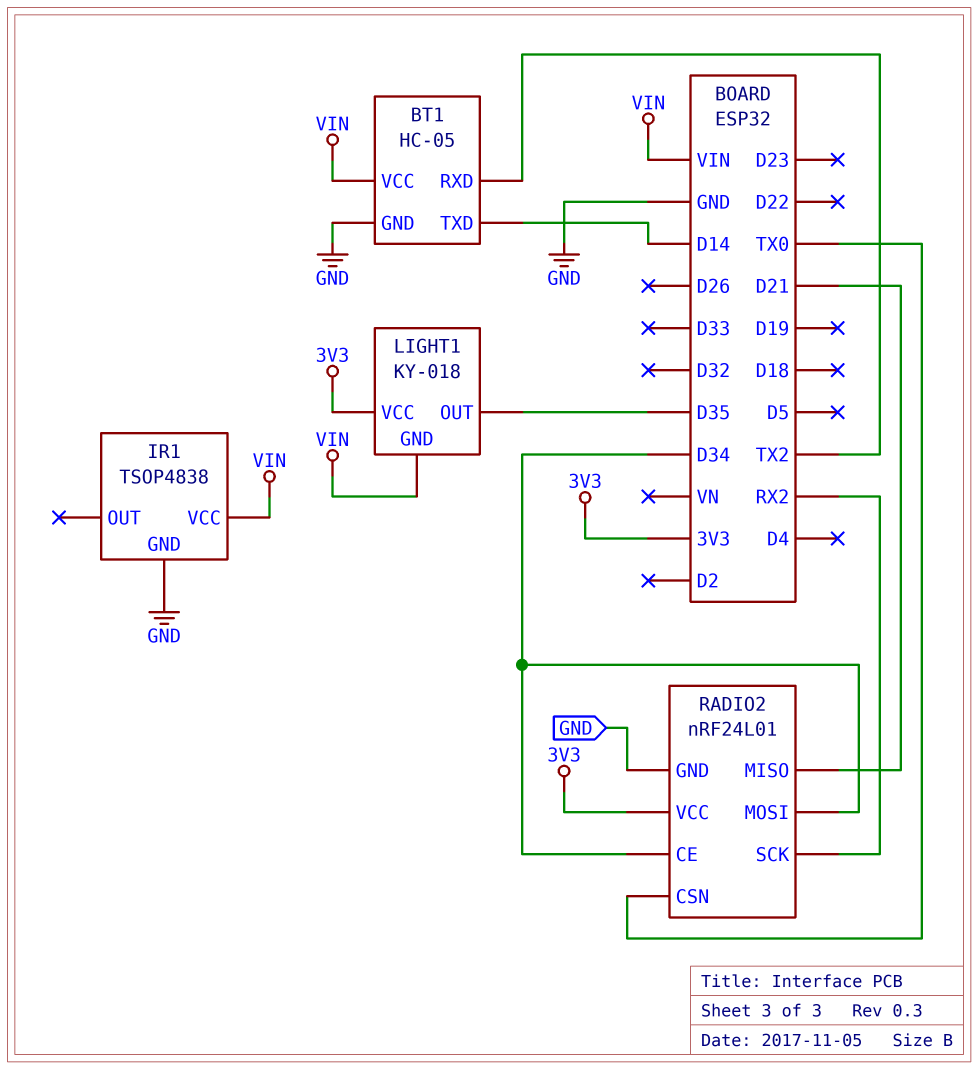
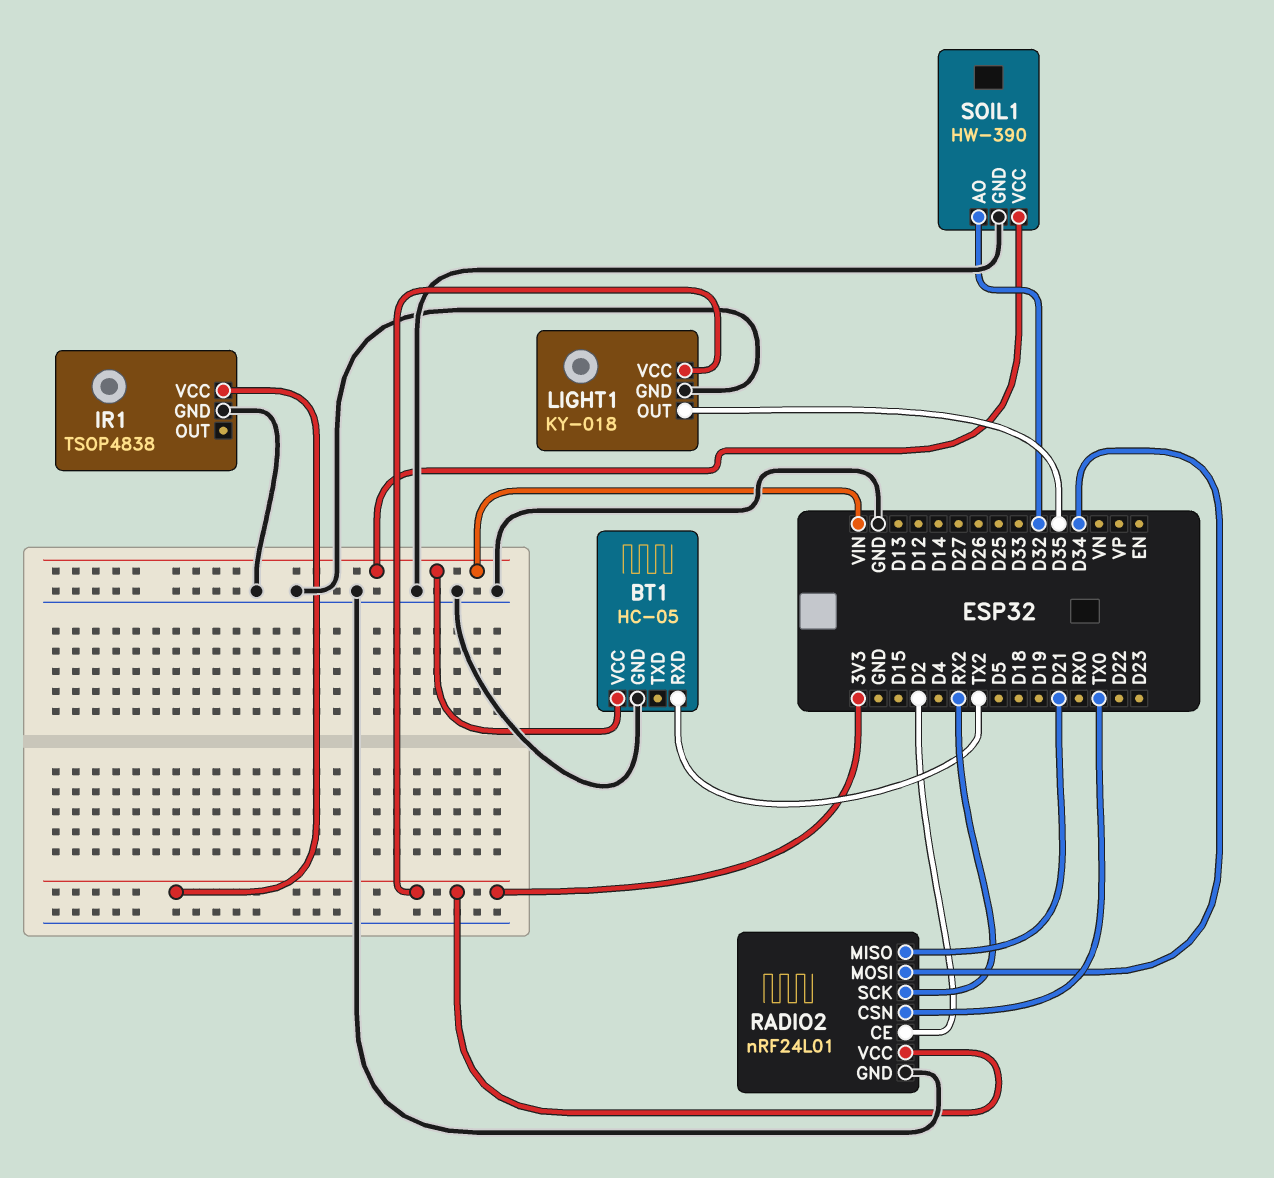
BT1 pin TXD: D14 -> none
IR1 pin VCC: VIN -> 3V3
LIGHT1 pin GND: VIN -> GND
RADIO2 pin CE: D34 -> D2
SOIL1: none -> HW-390
SOIL1 pin AO: none -> D32
SOIL1 pin GND: none -> GND
SOIL1 pin VCC: none -> VIN

